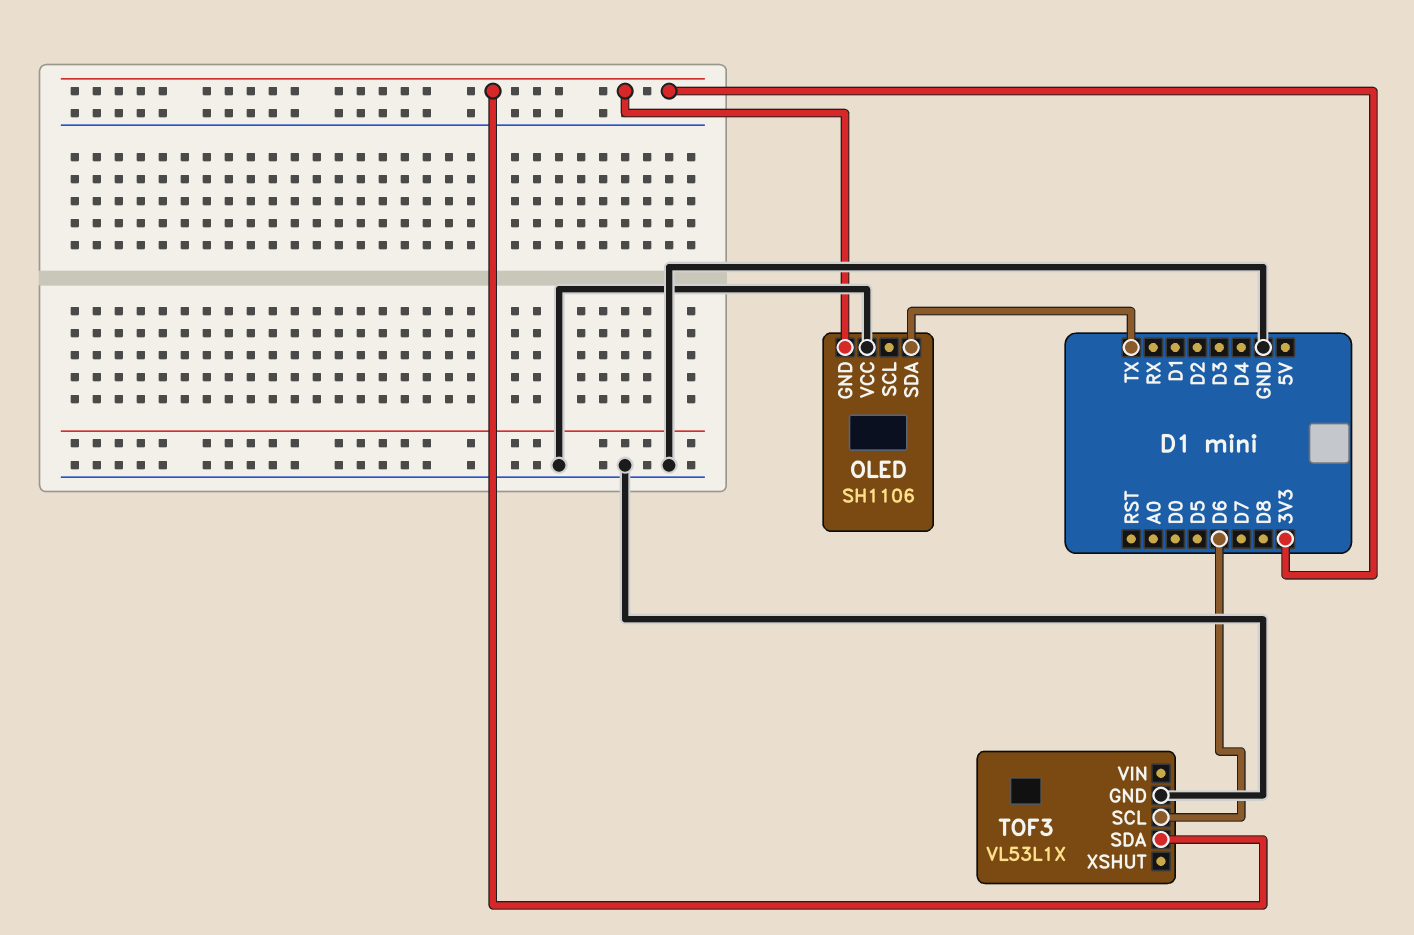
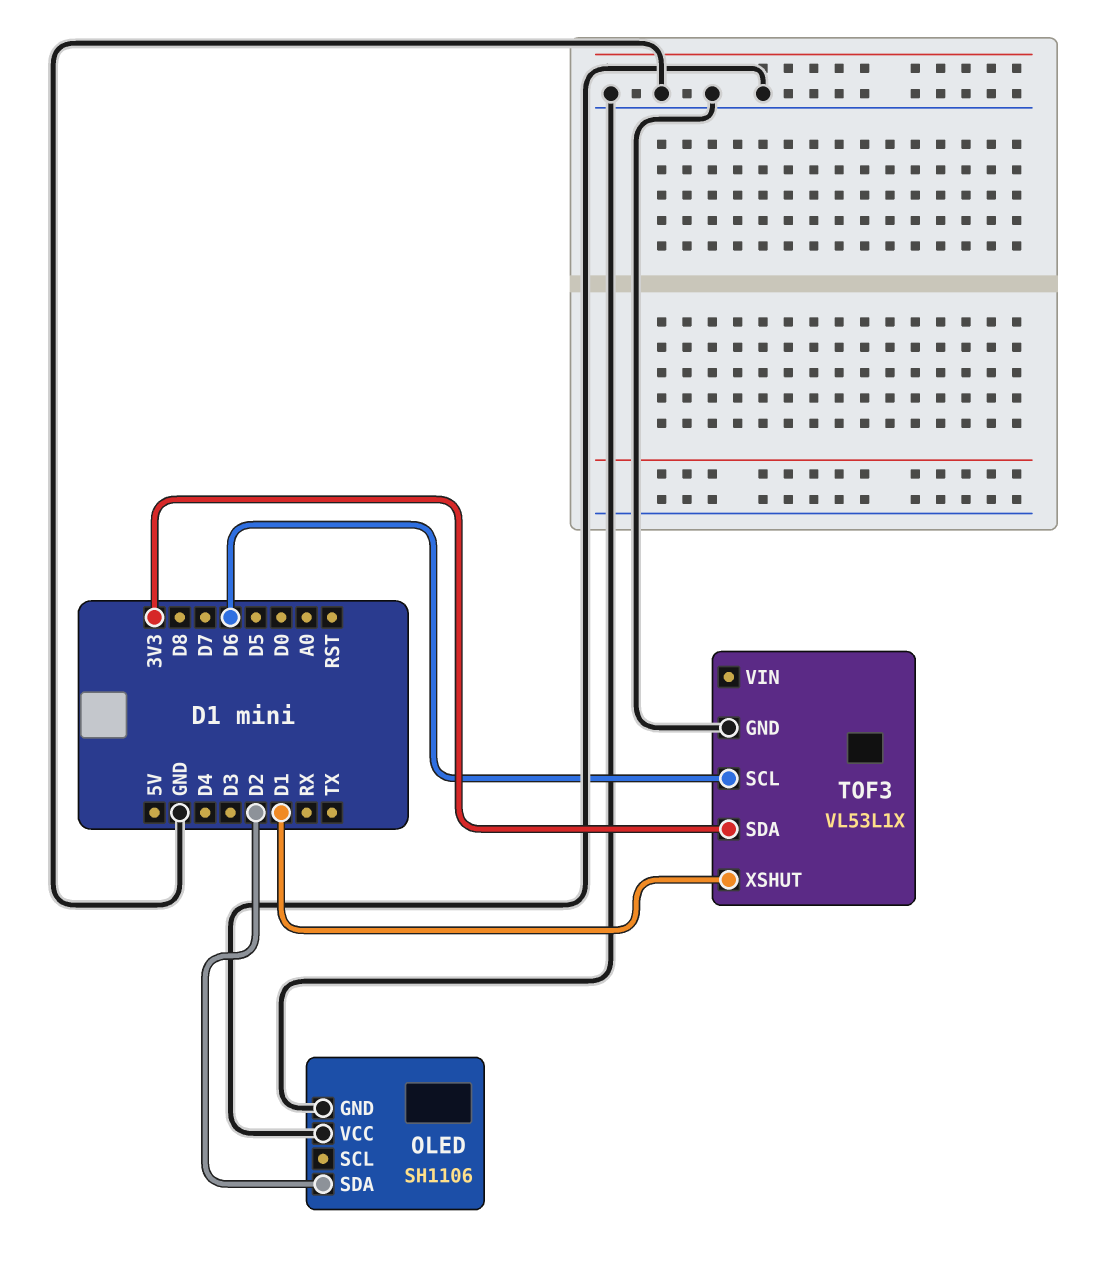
OLED pin GND: 3V3 -> GND
OLED pin SDA: TX -> D2
TOF3 pin XSHUT: none -> D1

